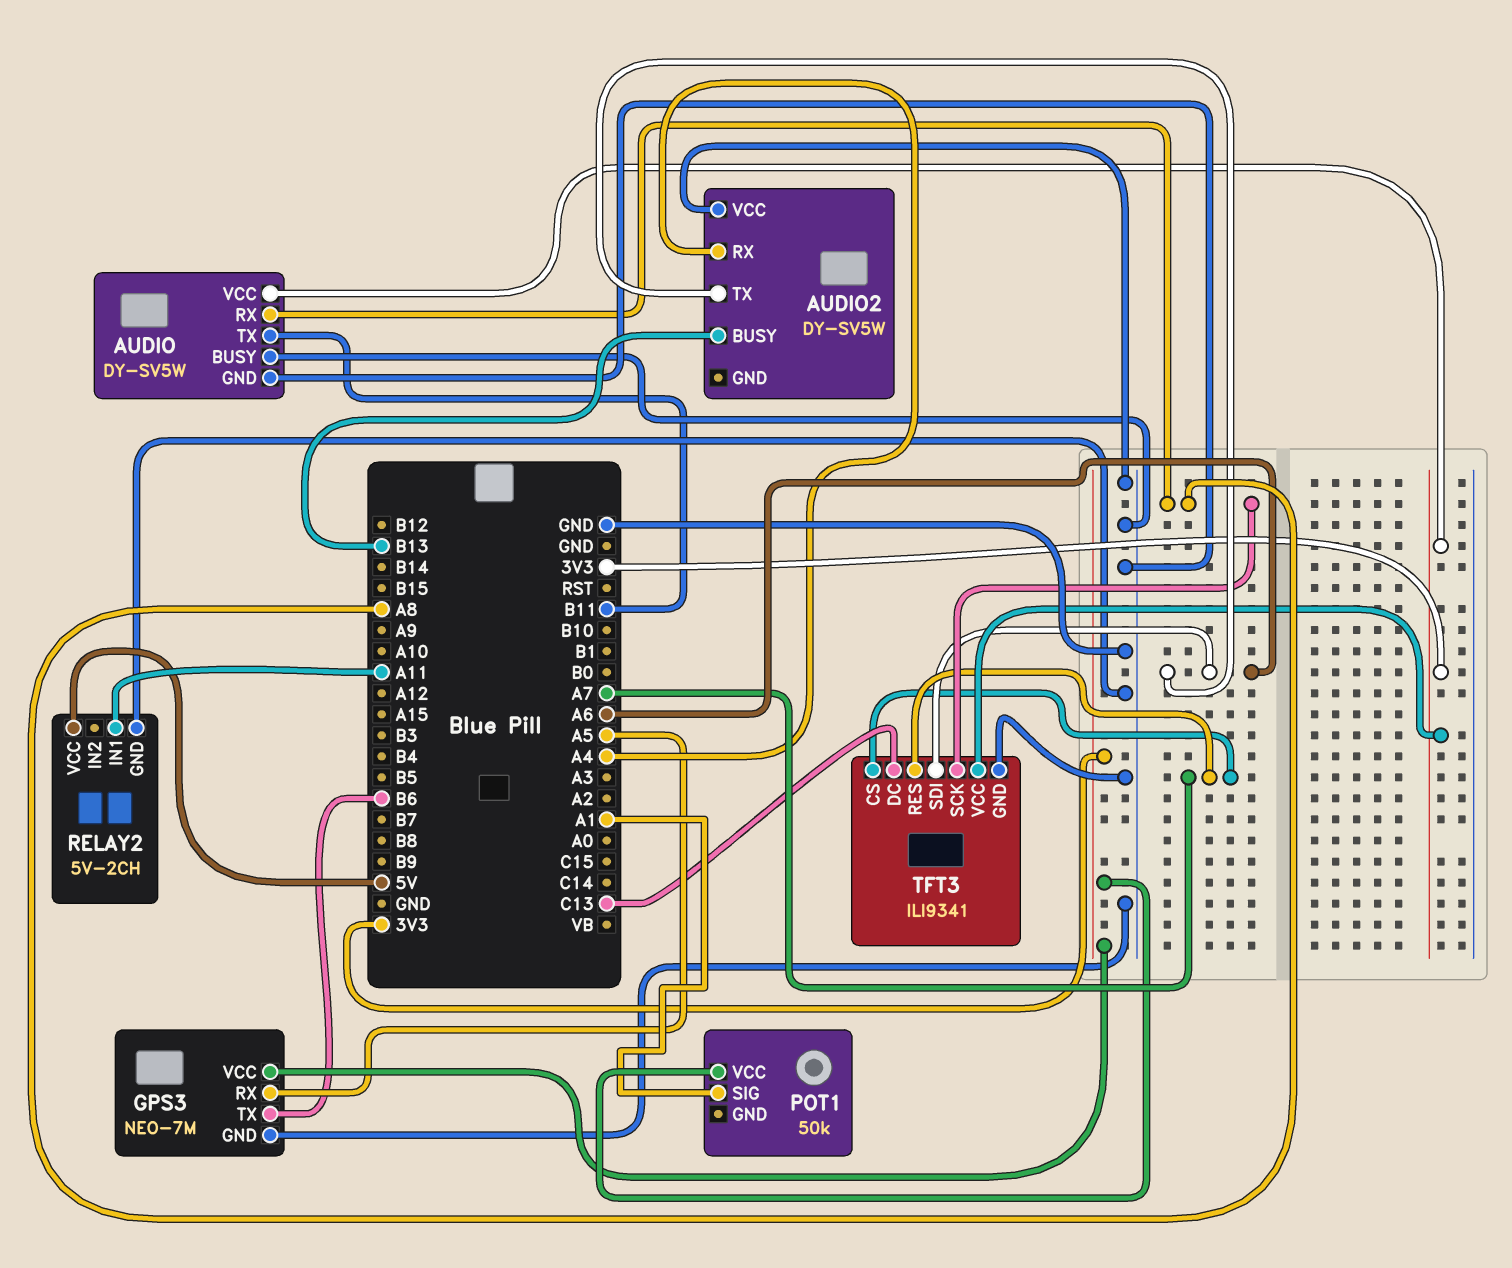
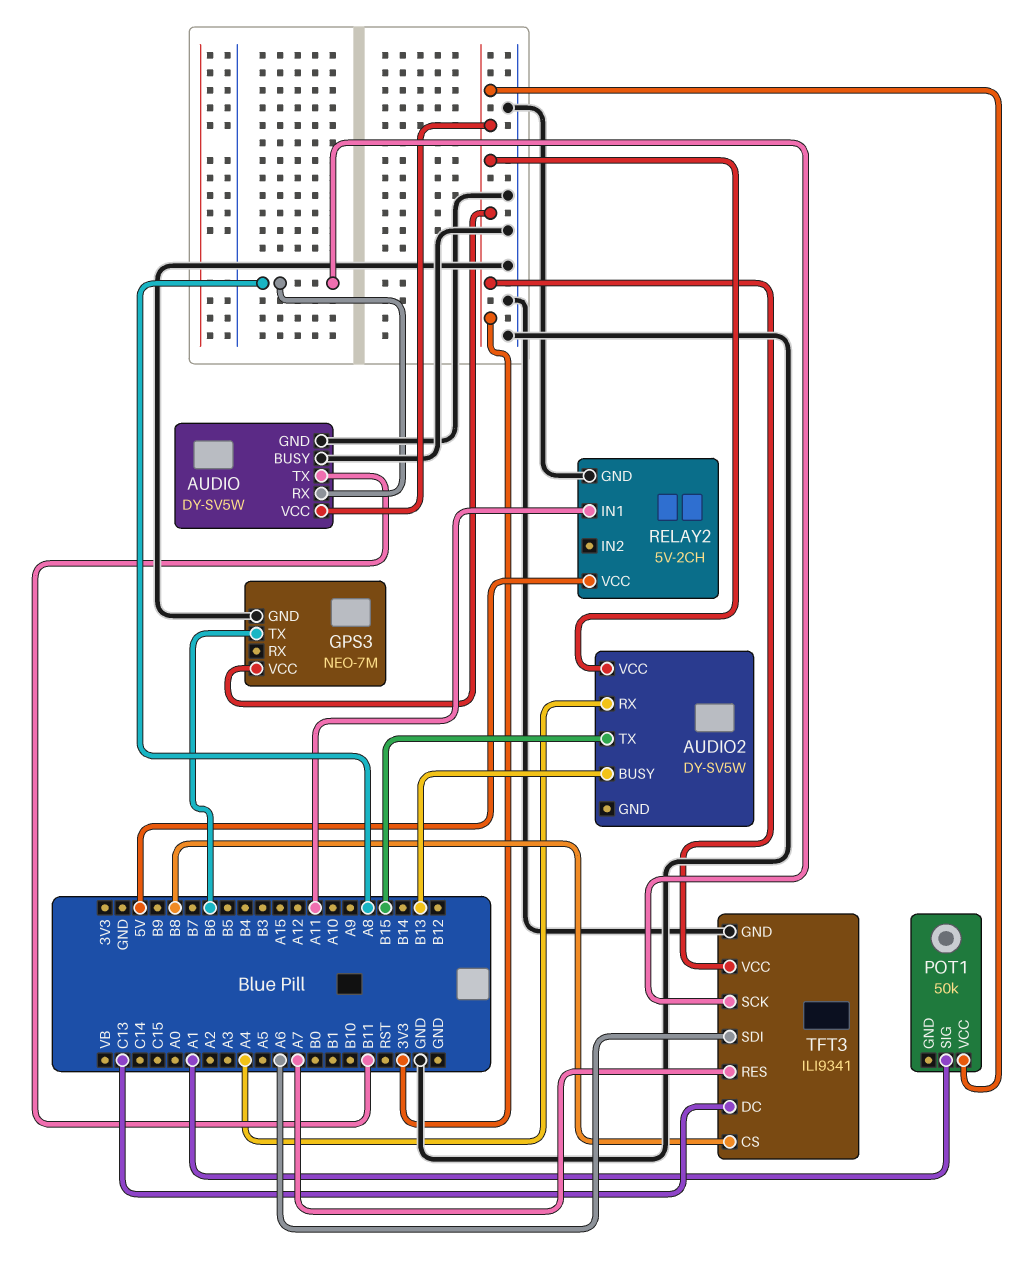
AUDIO2 pin TX: A6 -> B15
AUDIO2 pin VCC: GND -> 3V3
GPS3 pin RX: A5 -> none
TFT3 pin CS: A7 -> B8

